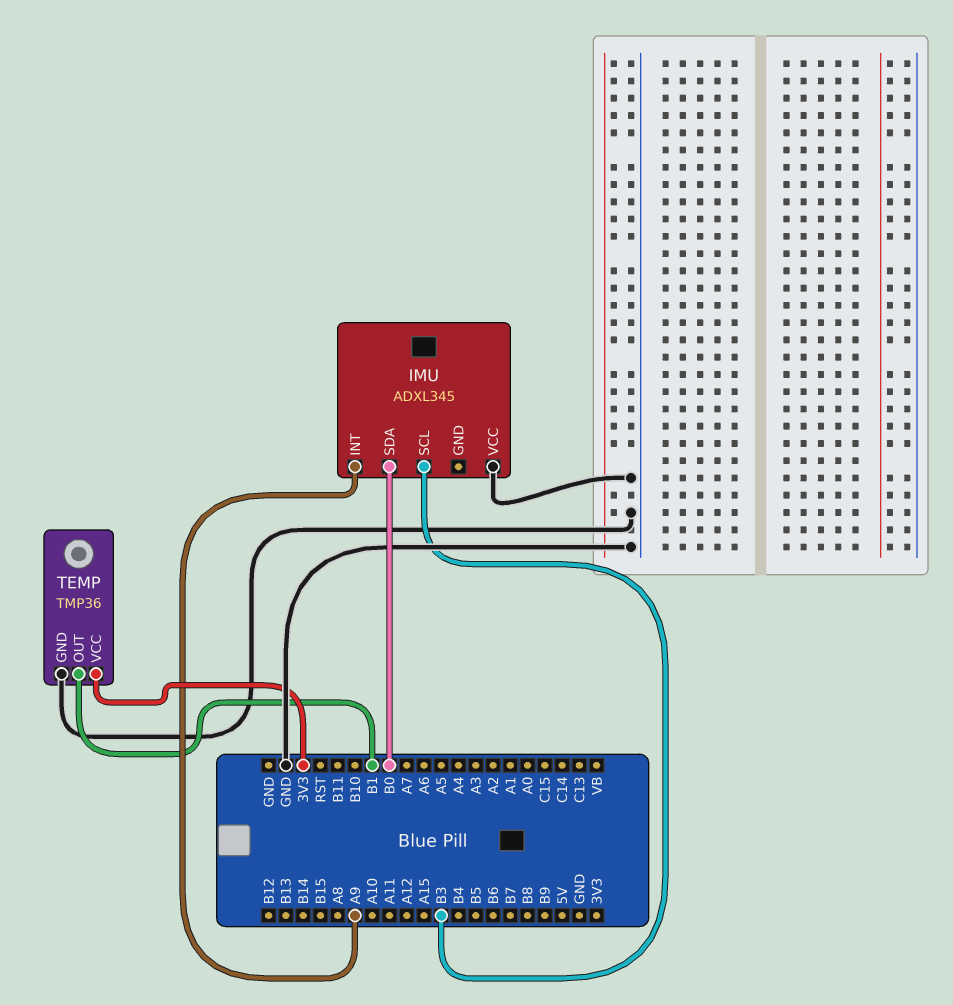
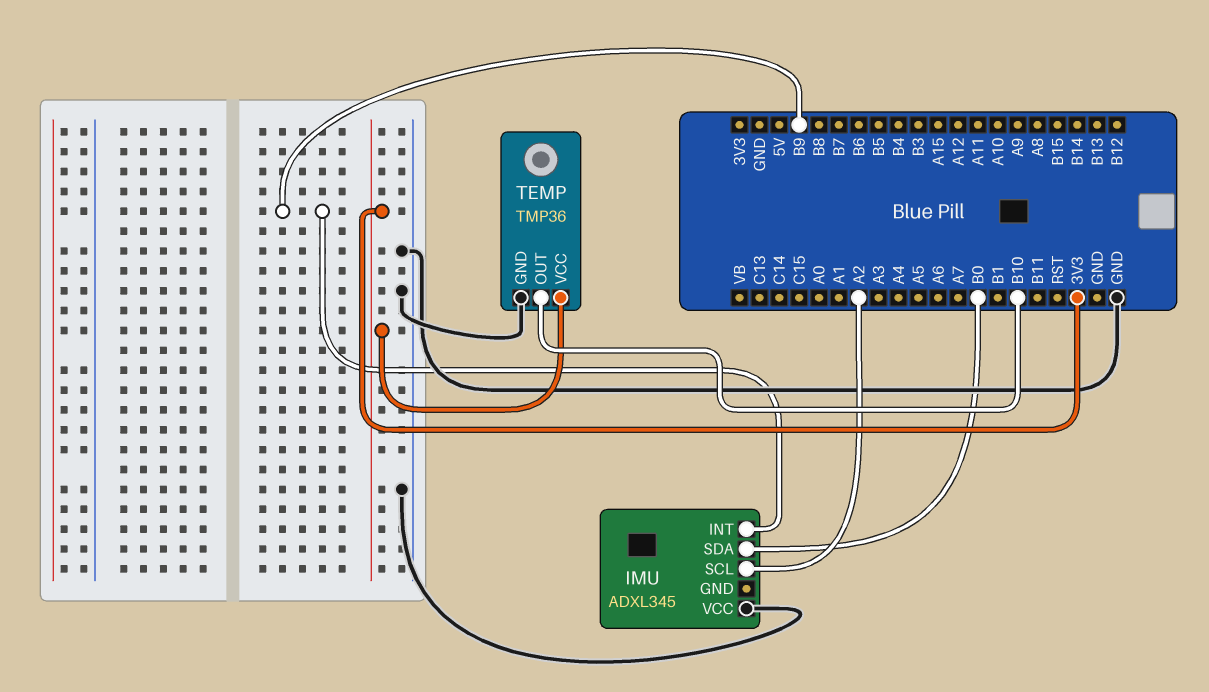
IMU pin INT: A9 -> B9
IMU pin SCL: B3 -> A2
TEMP pin OUT: B1 -> B10

